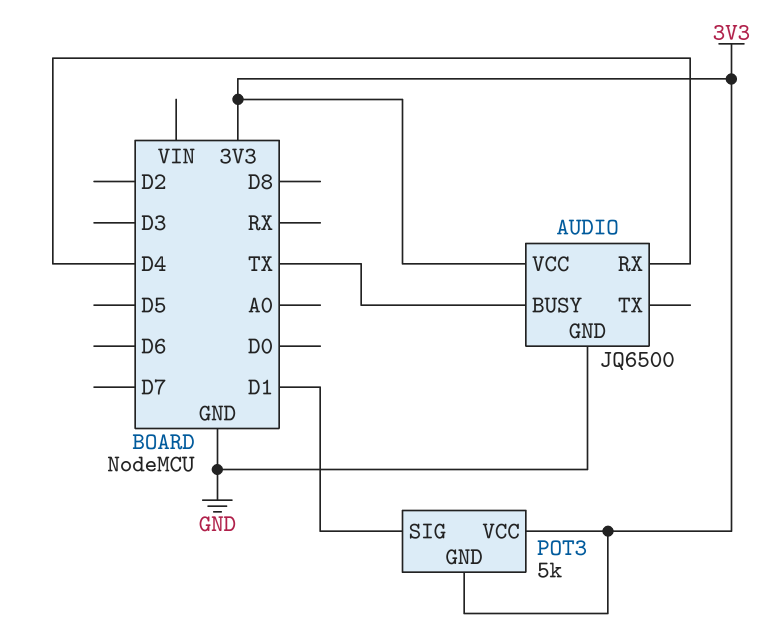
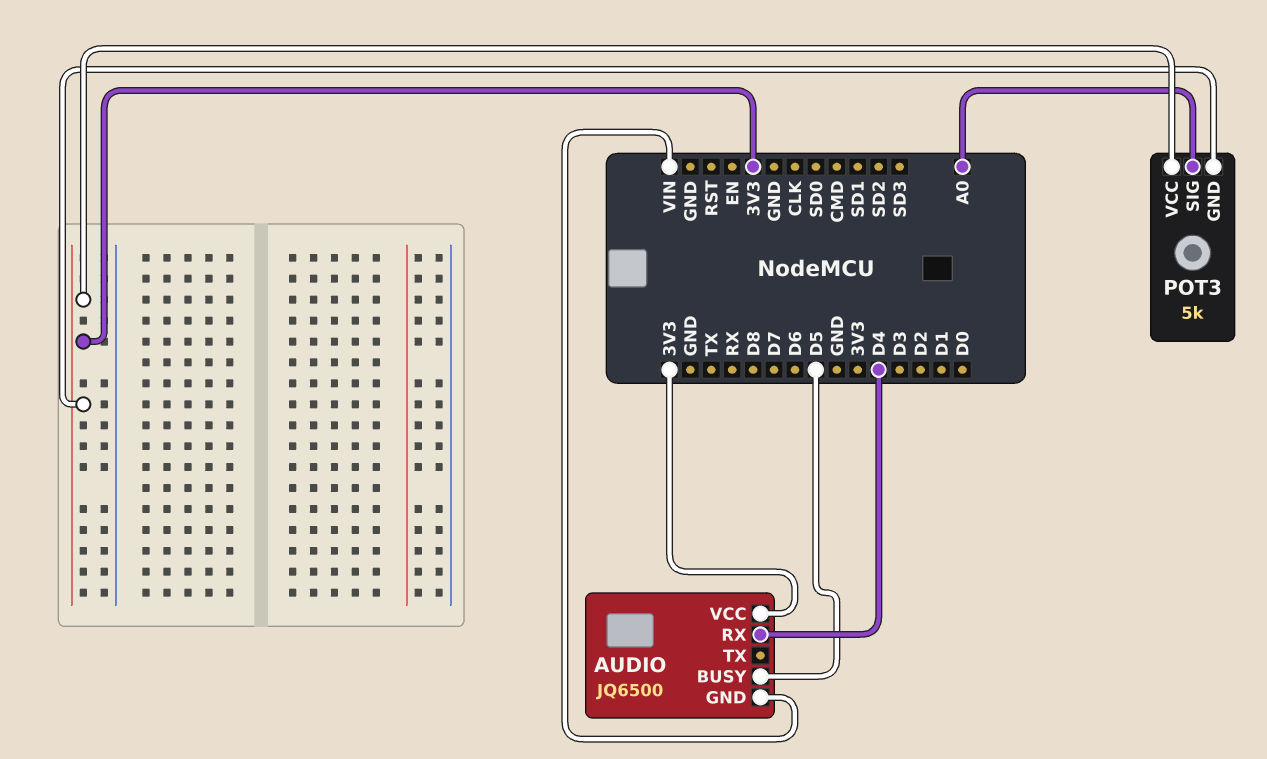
AUDIO pin BUSY: TX -> D5
AUDIO pin GND: GND -> VIN
POT3 pin SIG: D1 -> A0

